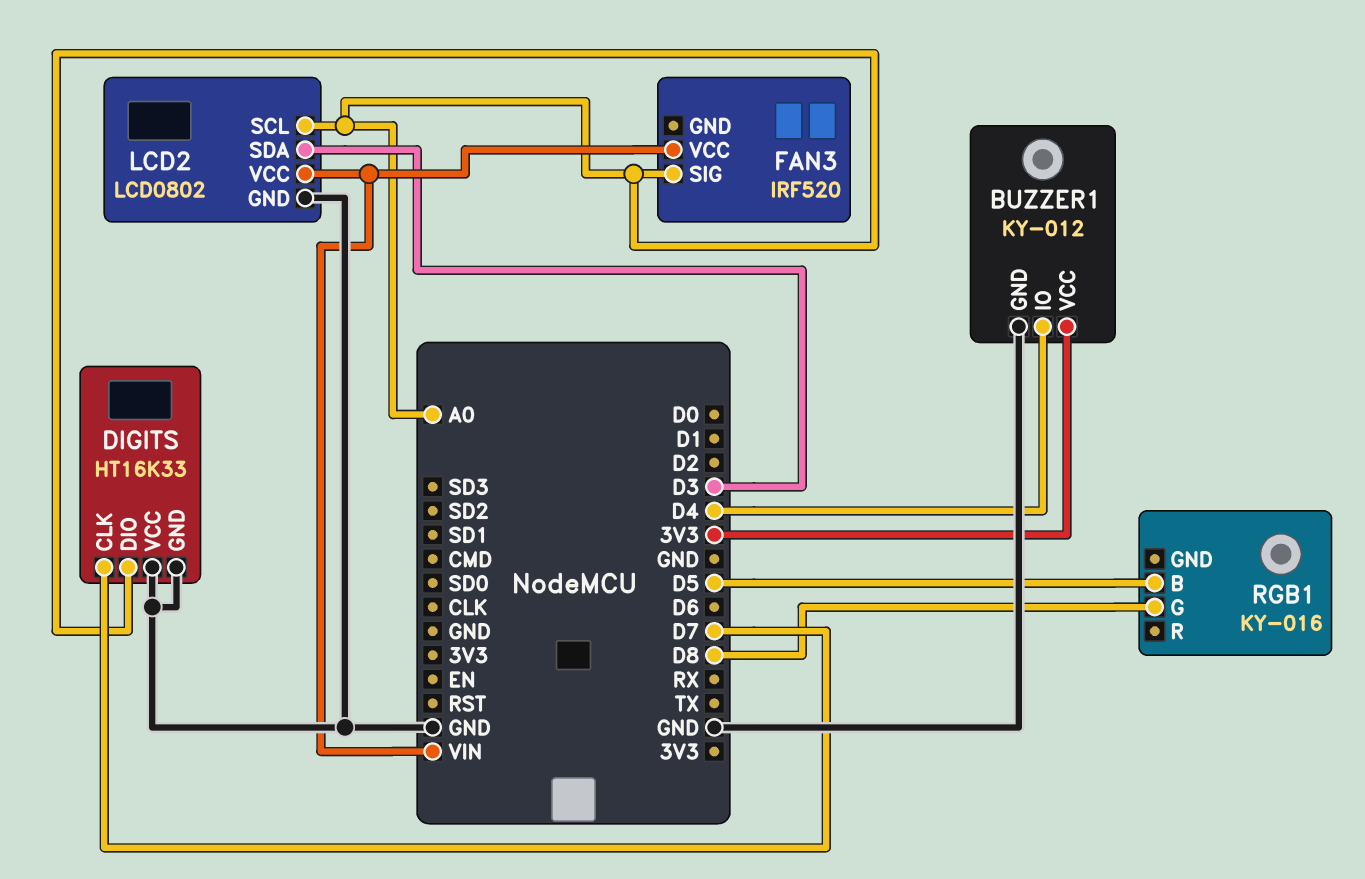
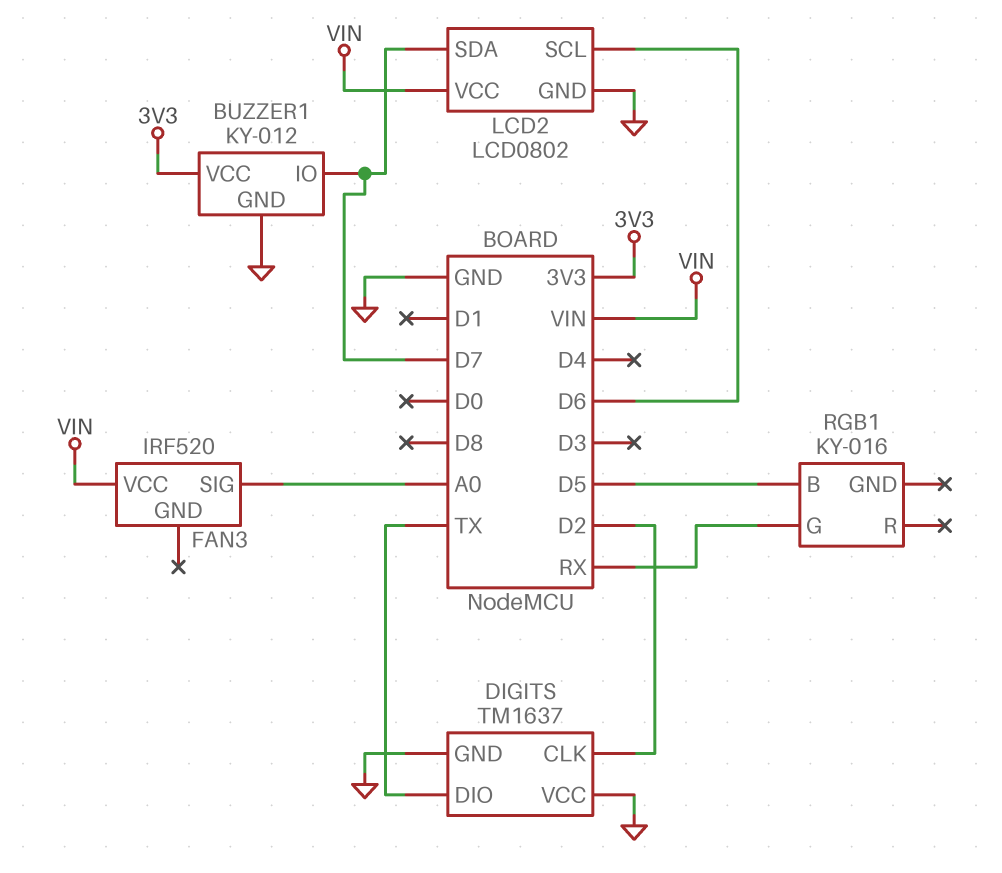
BUZZER1 pin IO: D4 -> D7
DIGITS: HT16K33 -> TM1637
DIGITS pin CLK: D7 -> D2
DIGITS pin DIO: A0 -> TX
LCD2 pin SCL: A0 -> D6
LCD2 pin SDA: D3 -> D7
RGB1 pin G: D8 -> RX

